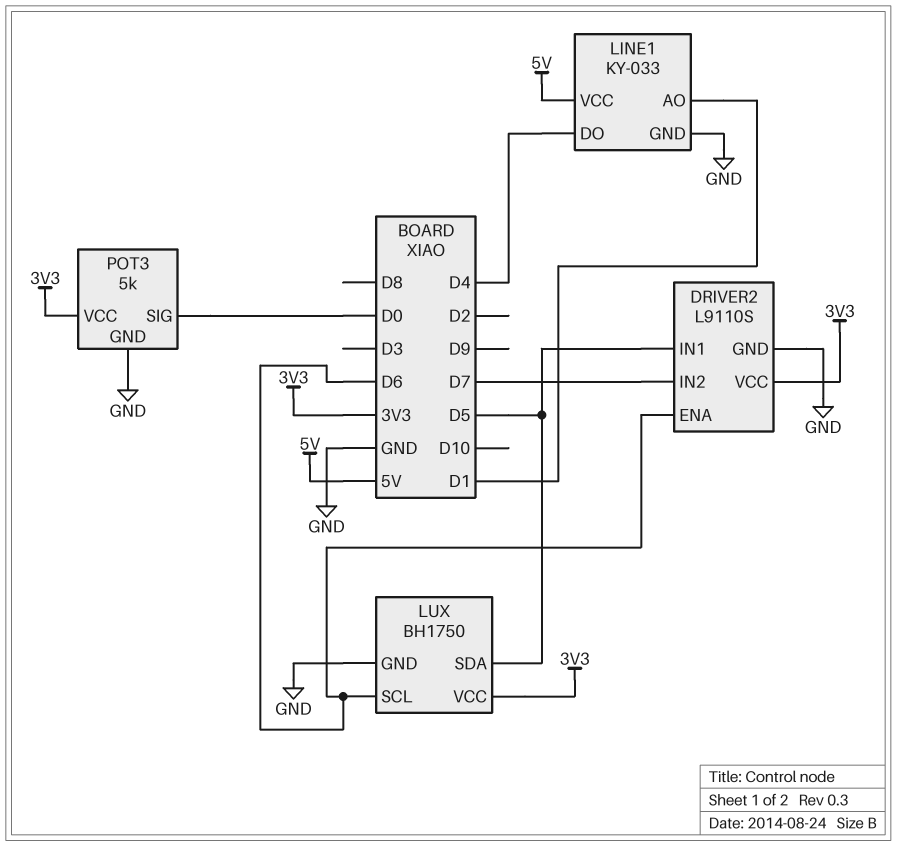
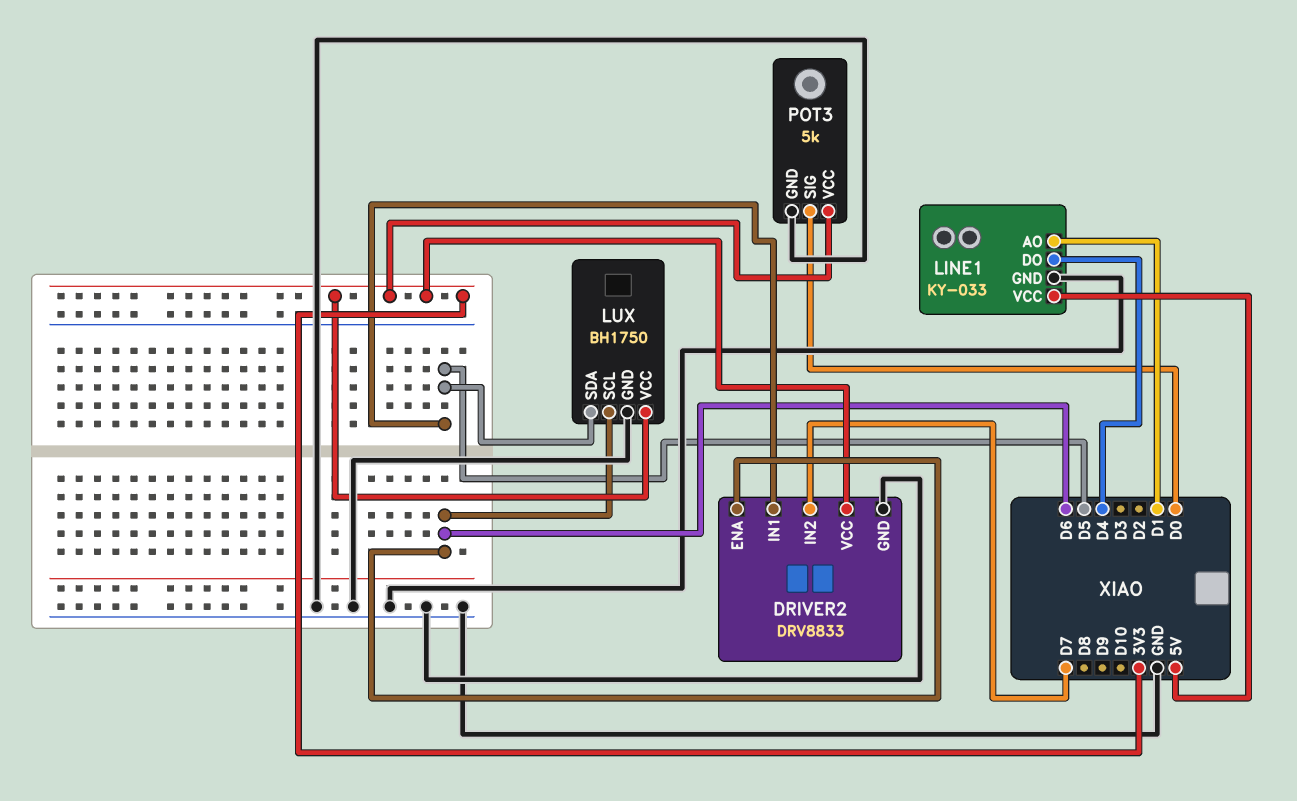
DRIVER2: L9110S -> DRV8833

